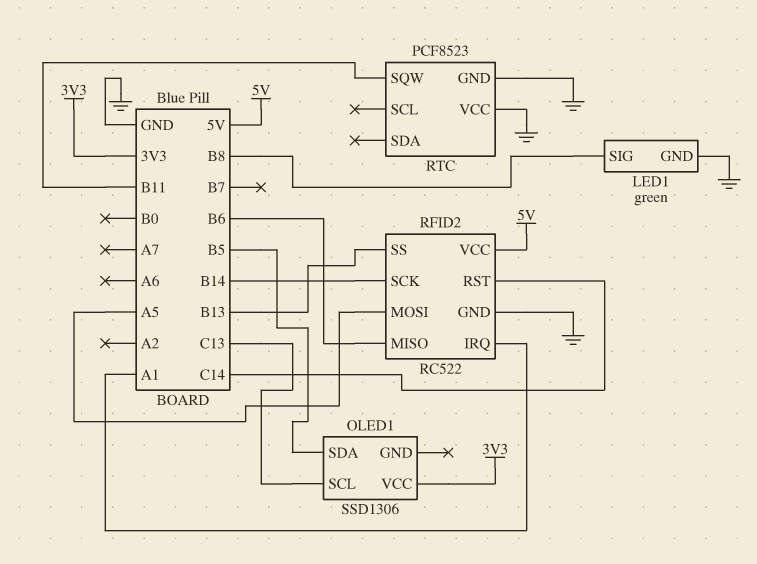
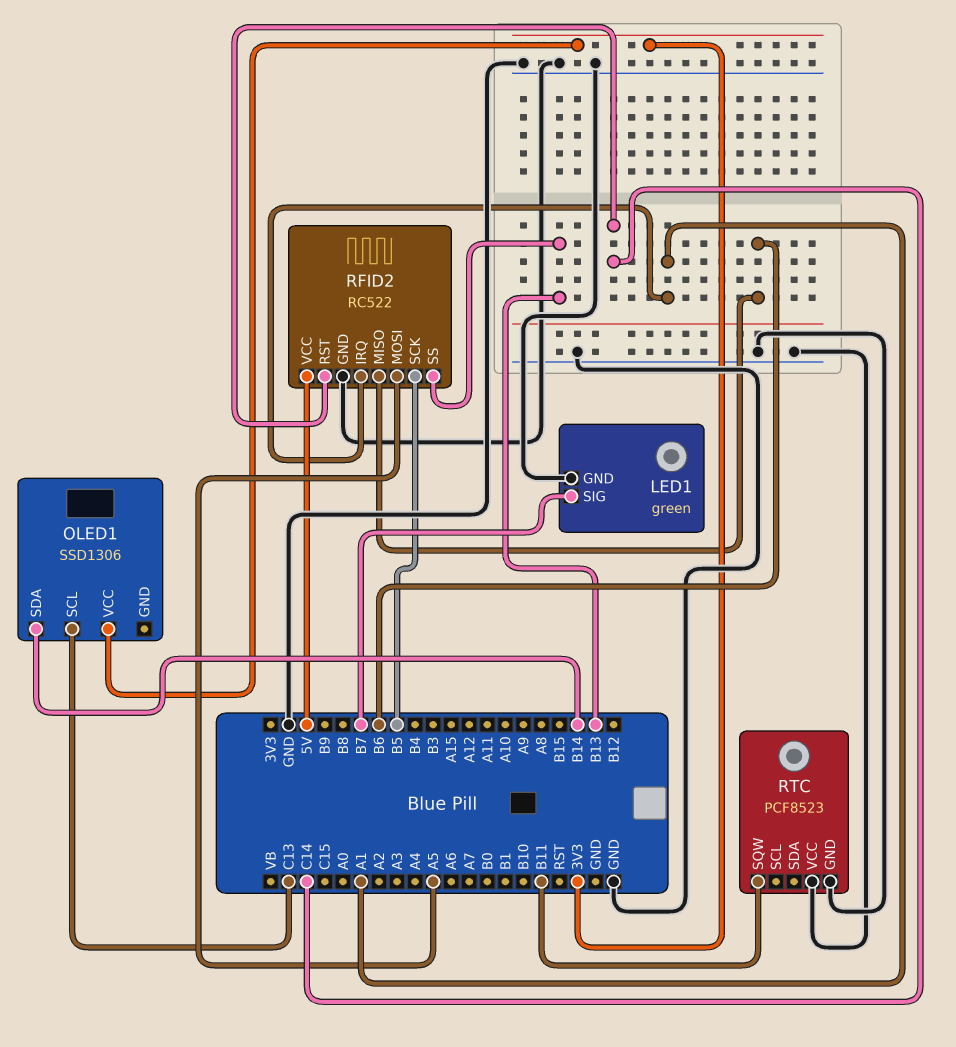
LED1 pin SIG: B8 -> B7
OLED1 pin SDA: B5 -> B14
RFID2 pin SCK: B14 -> B5

